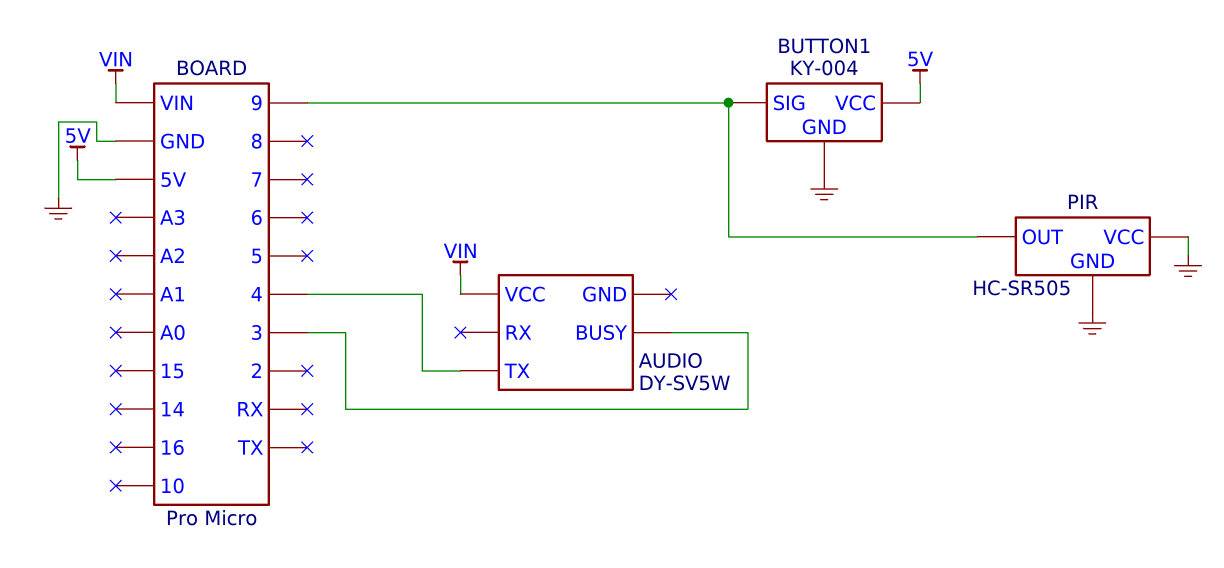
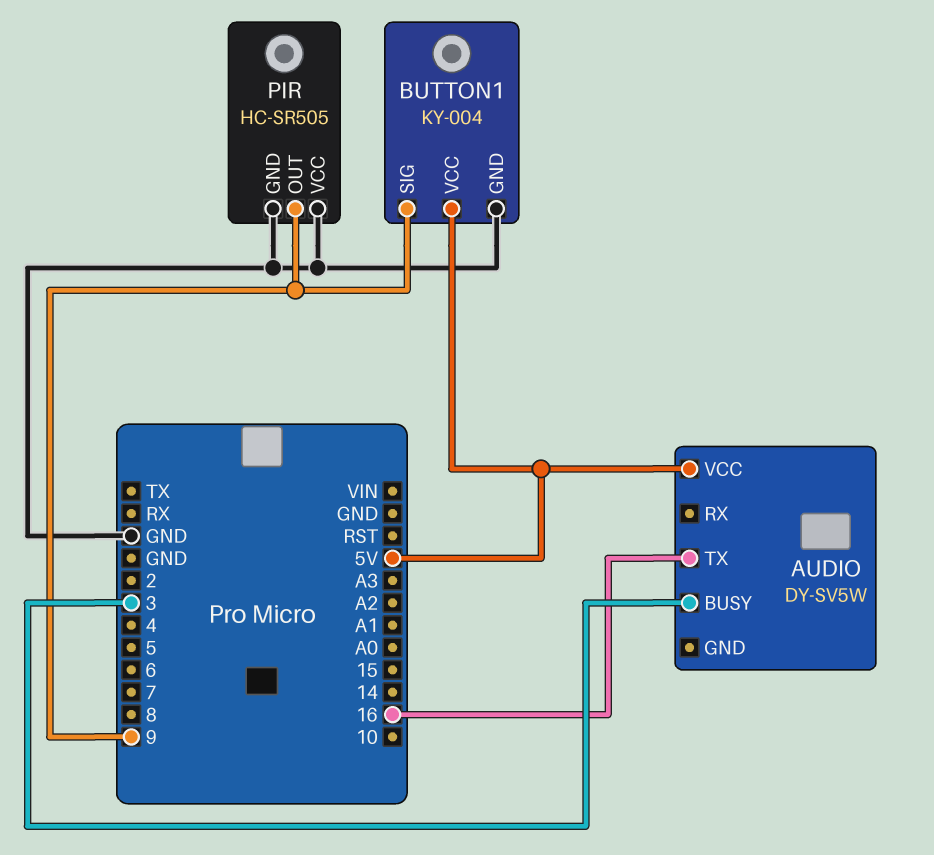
AUDIO pin TX: 4 -> 16
AUDIO pin VCC: VIN -> 5V

